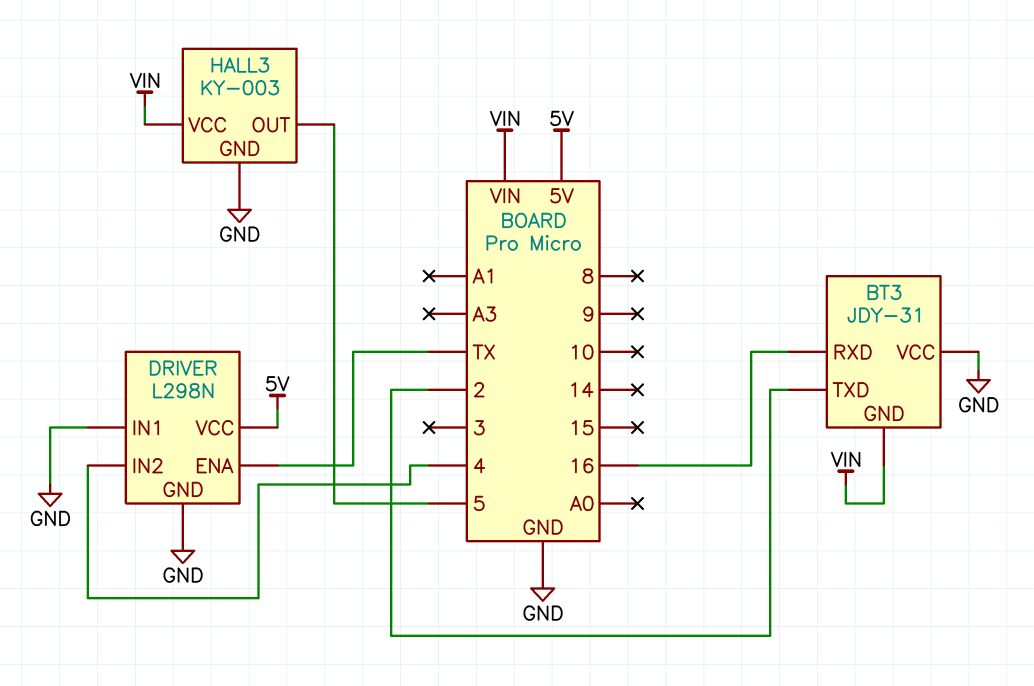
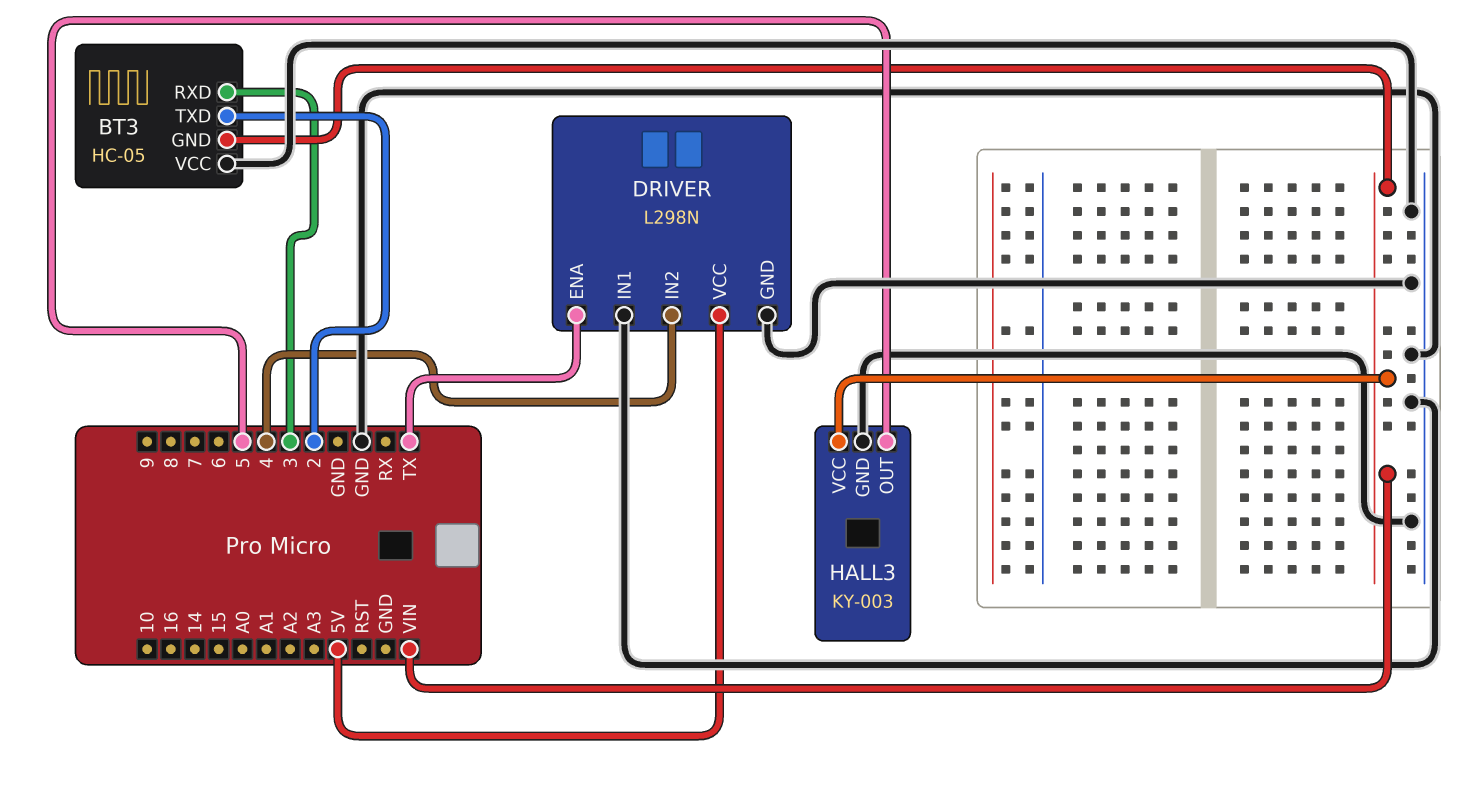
BT3: JDY-31 -> HC-05
BT3 pin RXD: 16 -> 3

